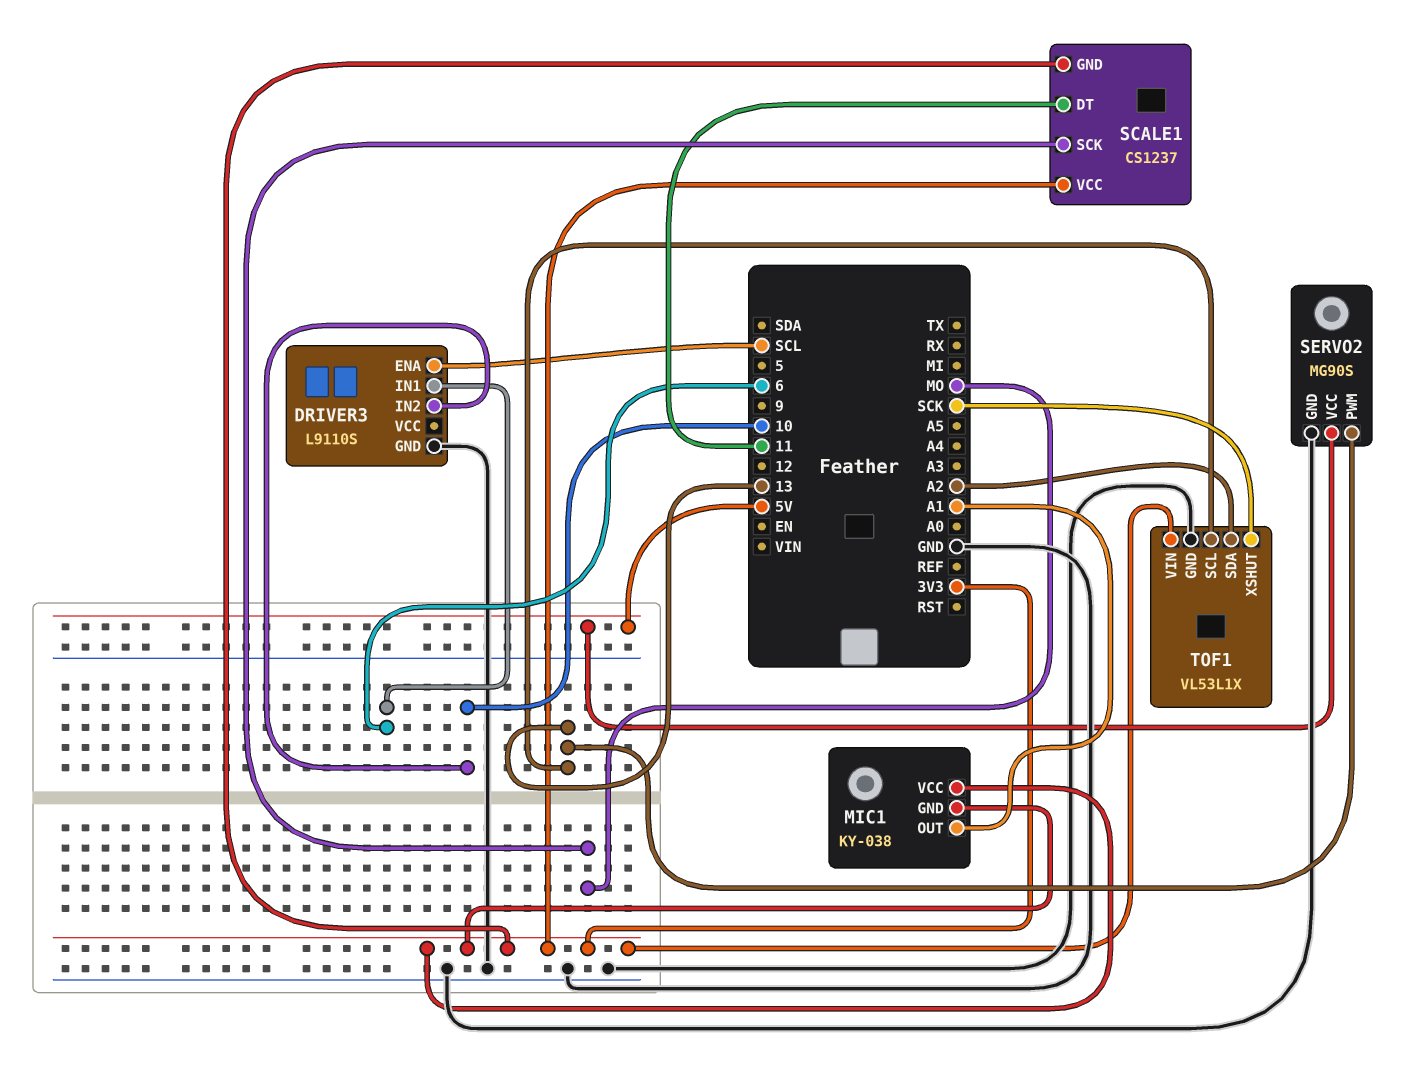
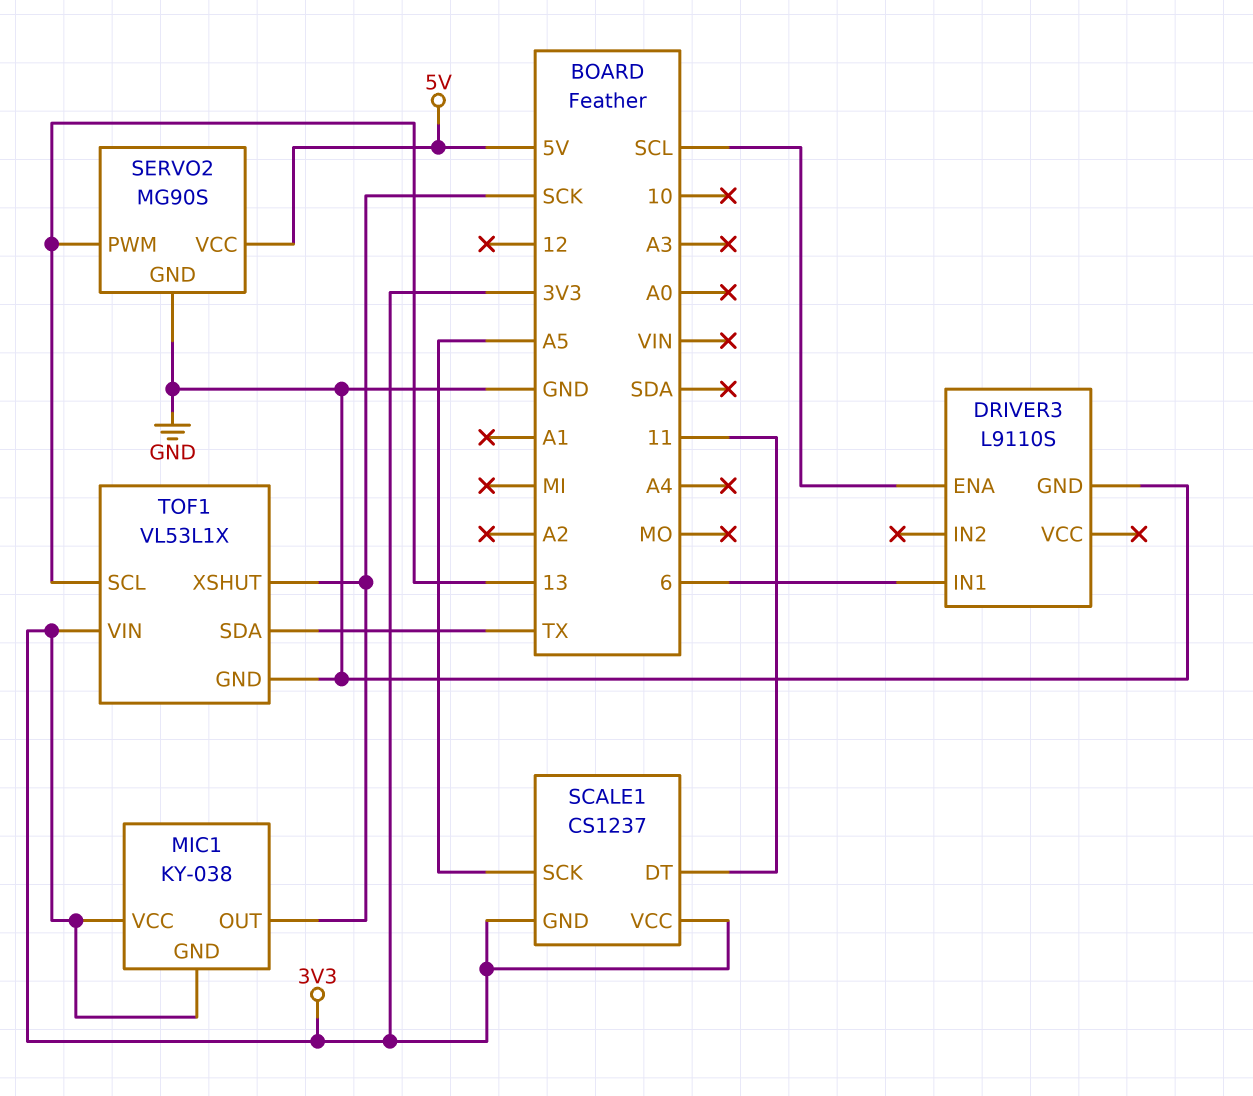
DRIVER3 pin IN2: 10 -> none
MIC1 pin OUT: A1 -> SCK
SCALE1 pin SCK: MO -> A5
TOF1 pin SDA: A2 -> TX

